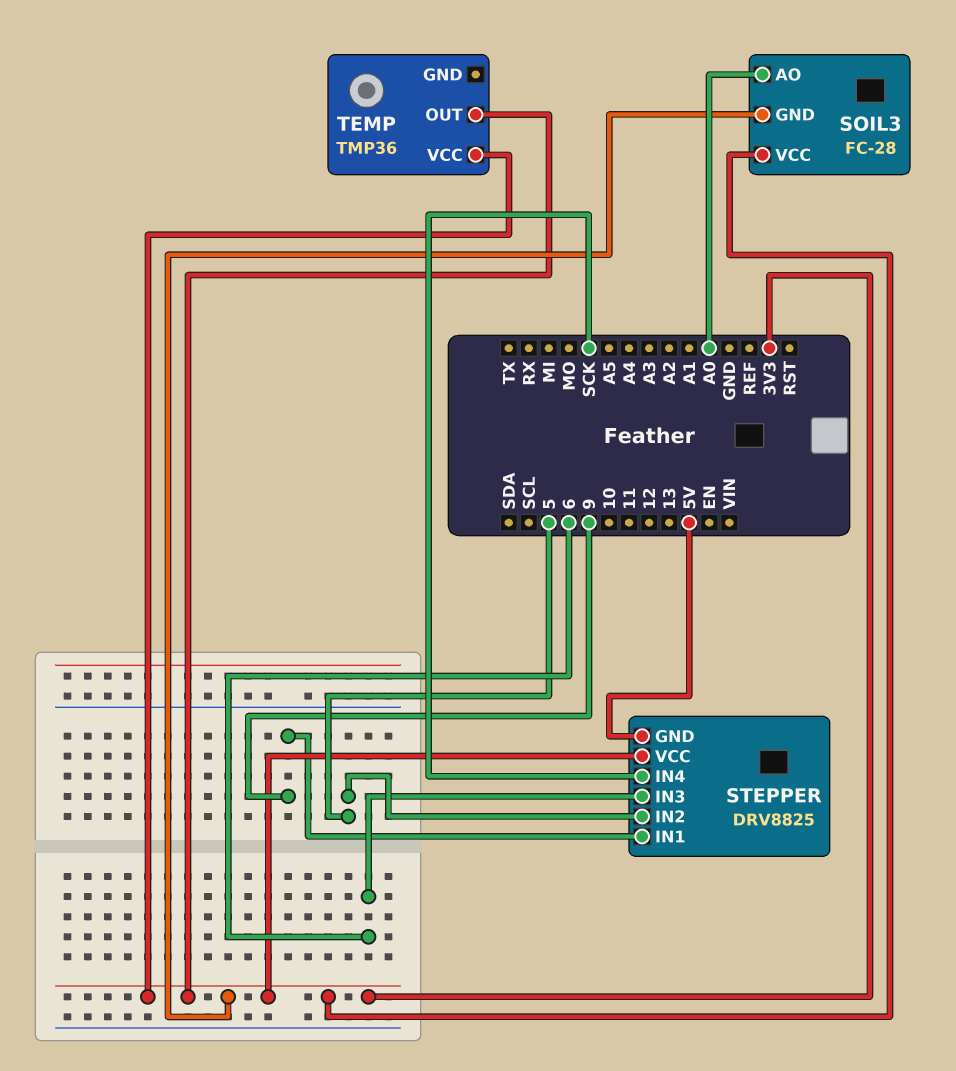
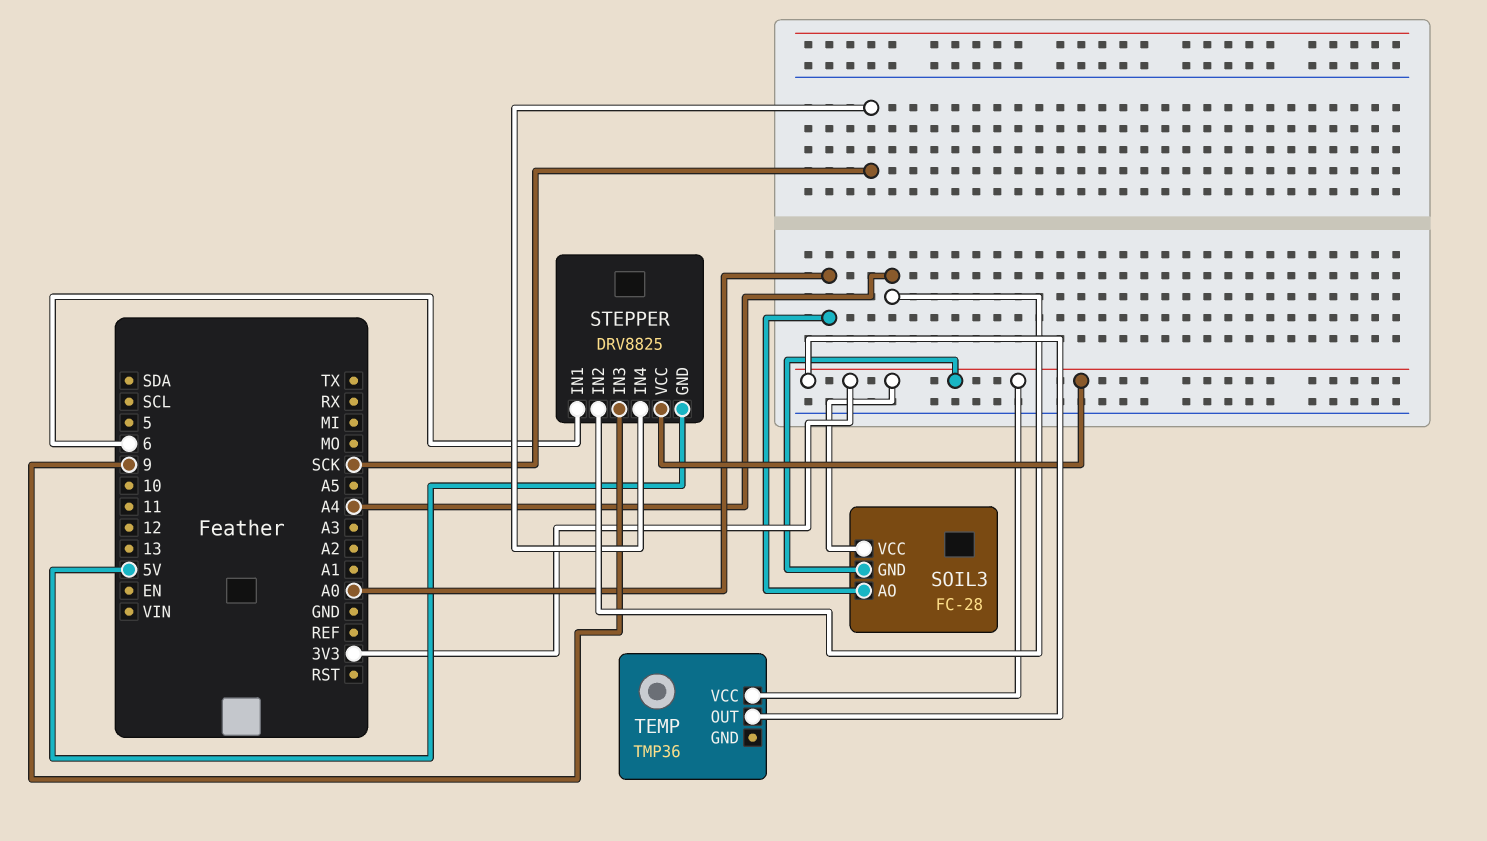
STEPPER pin IN1: 9 -> 6
STEPPER pin IN2: 5 -> A4
STEPPER pin IN3: 6 -> 9

